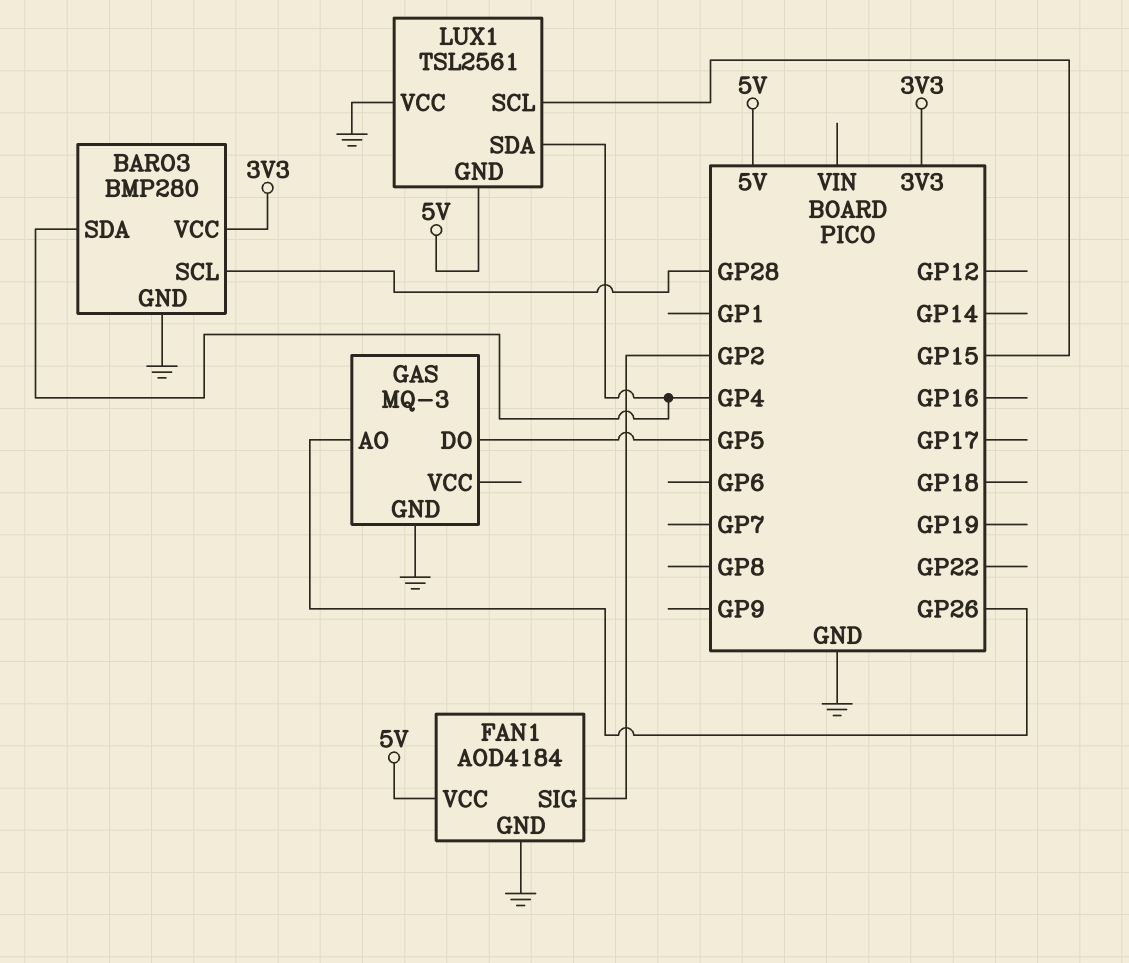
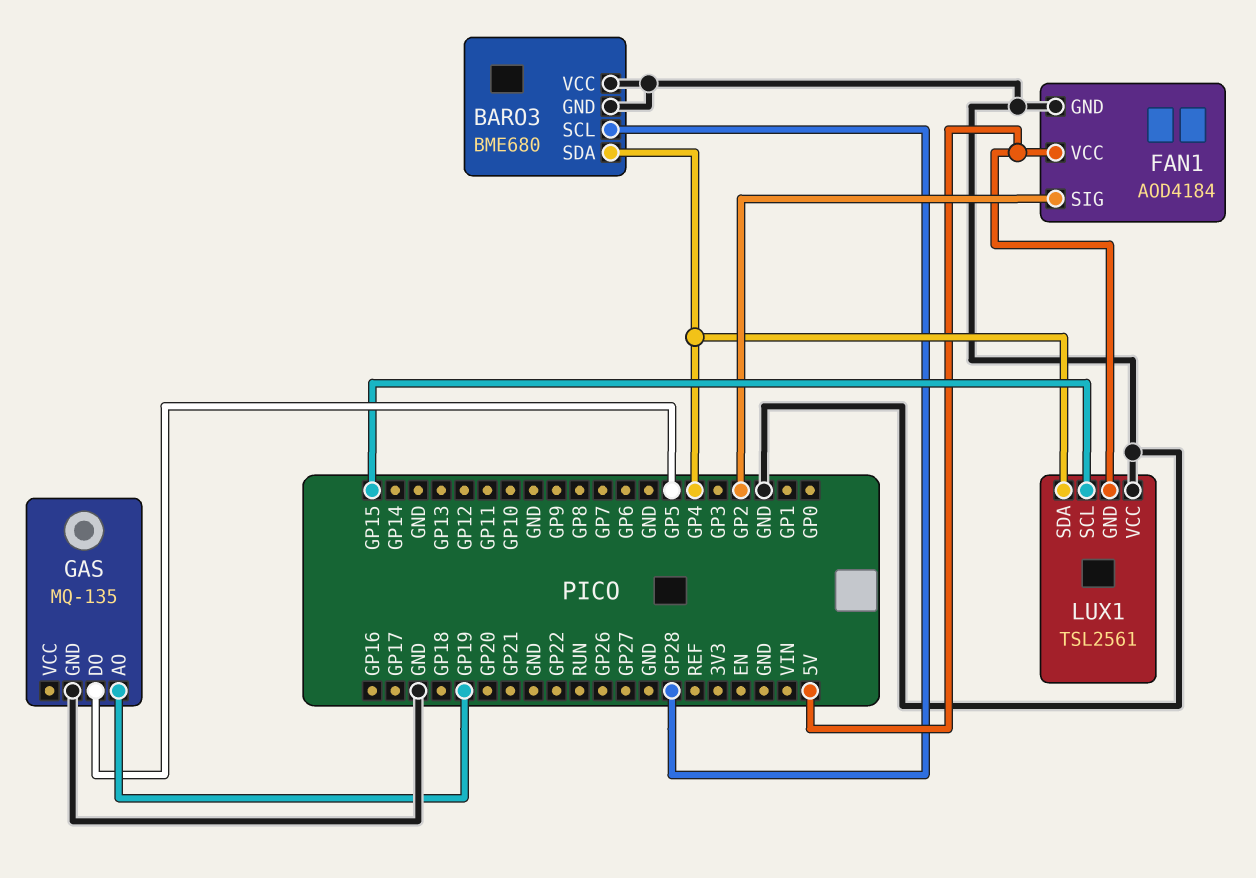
BARO3: BMP280 -> BME680
BARO3 pin VCC: 3V3 -> GND
GAS: MQ-3 -> MQ-135
GAS pin AO: GP26 -> GP19

